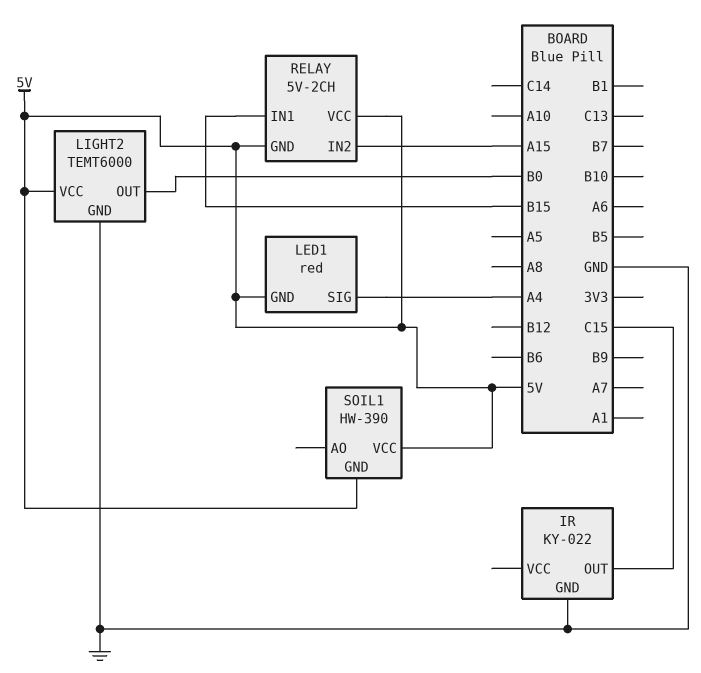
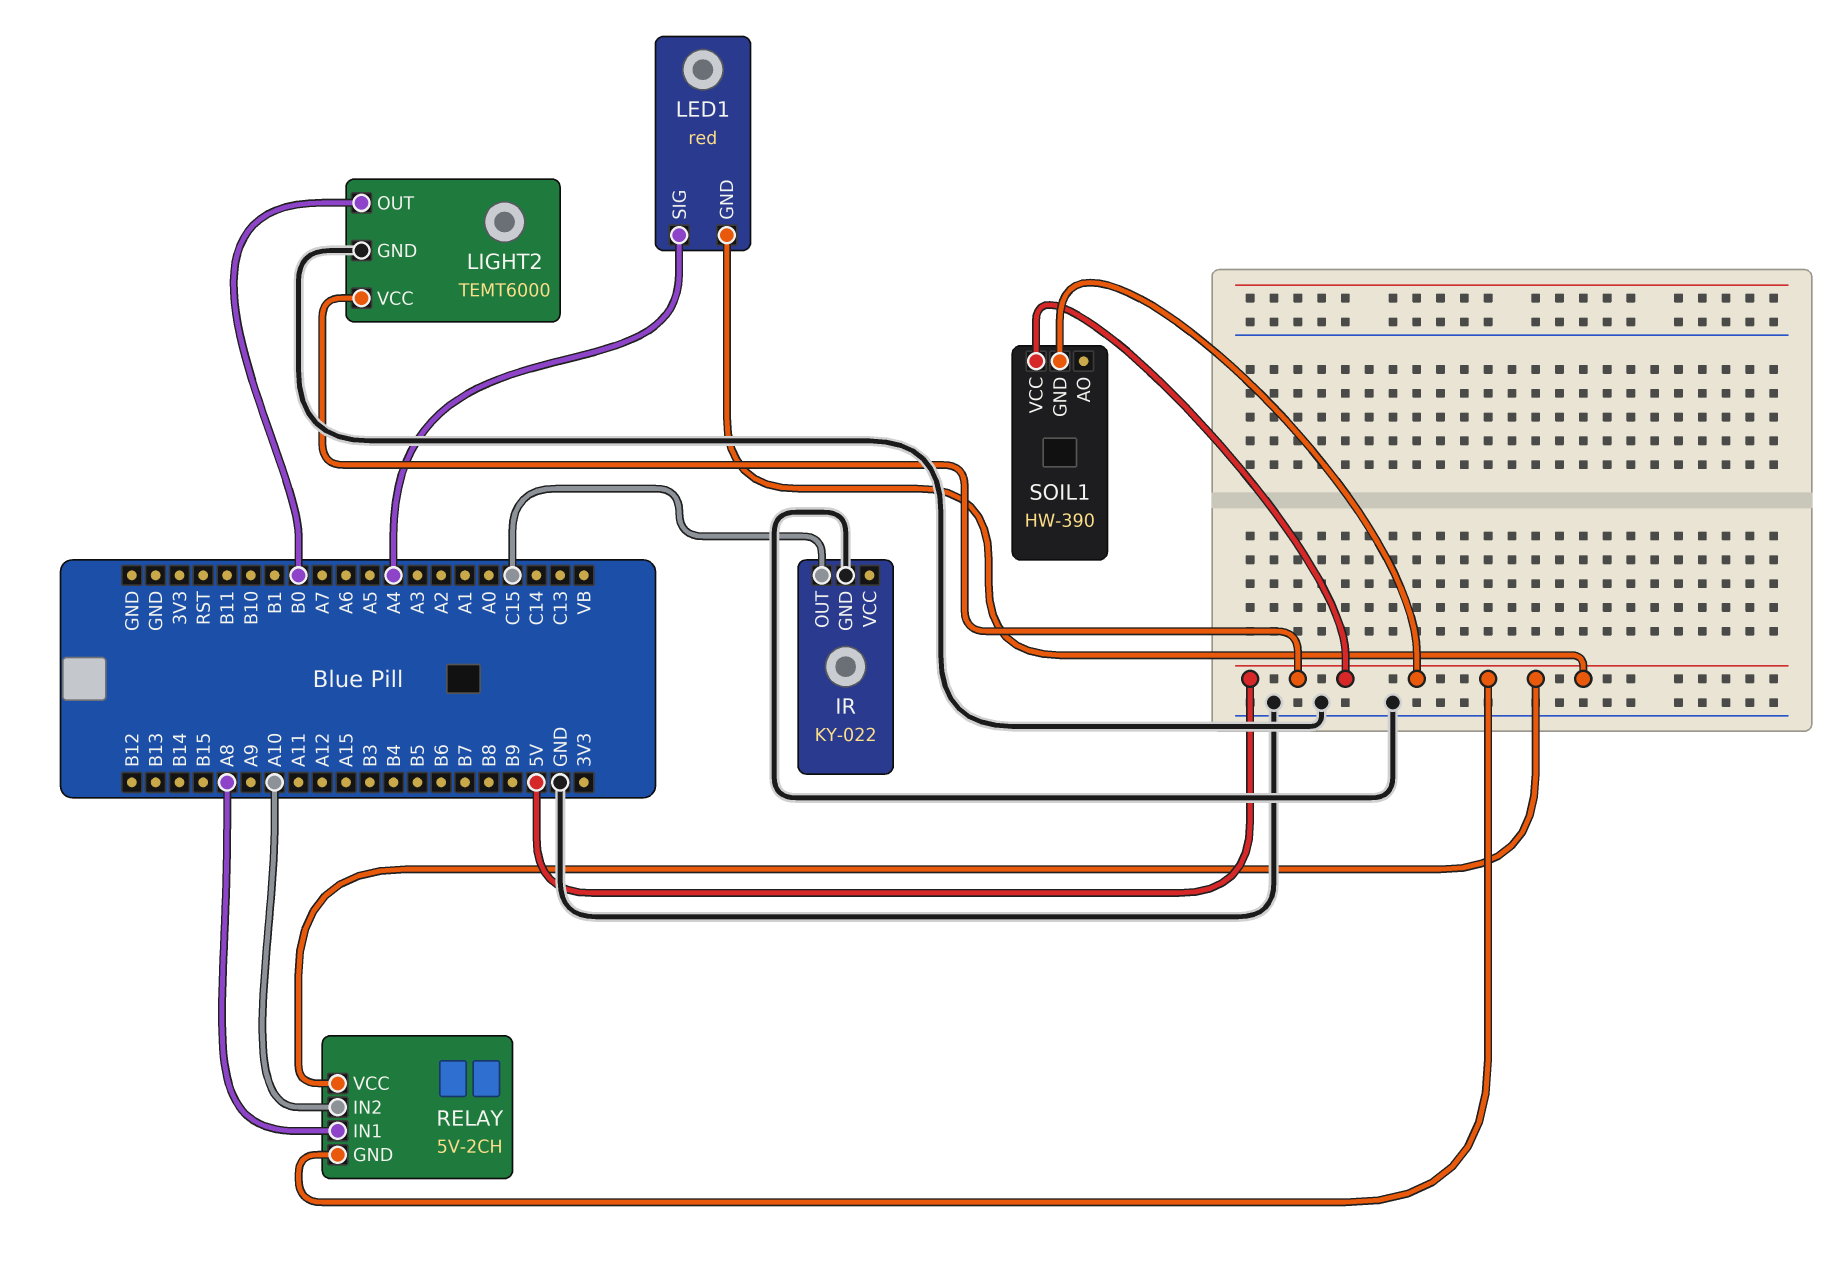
RELAY pin IN1: B15 -> A8
RELAY pin IN2: A15 -> A10

